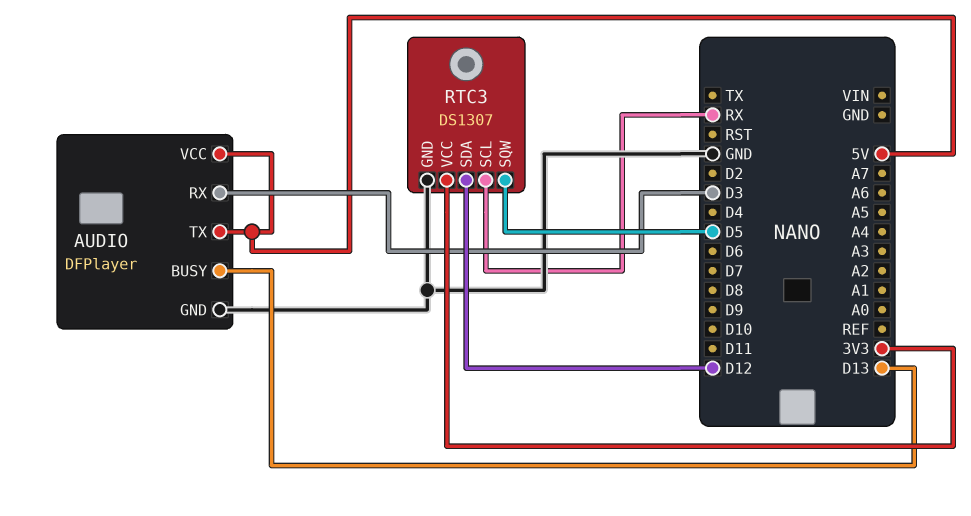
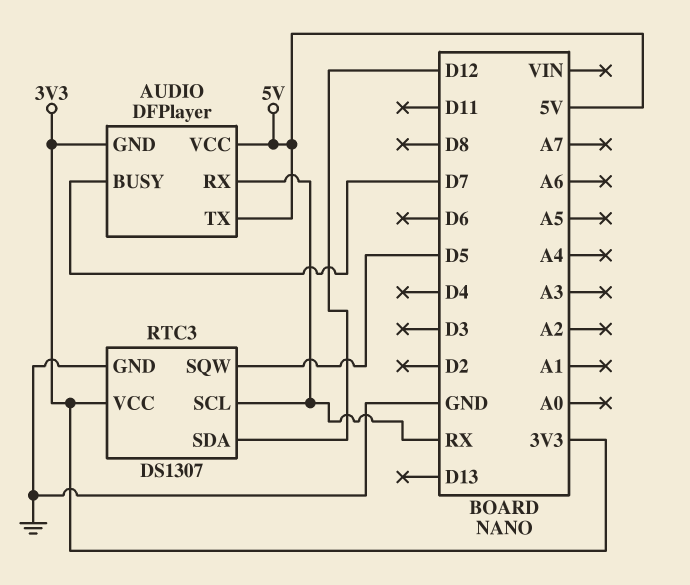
AUDIO pin BUSY: D13 -> D7
AUDIO pin GND: GND -> 3V3
AUDIO pin RX: D3 -> RX

